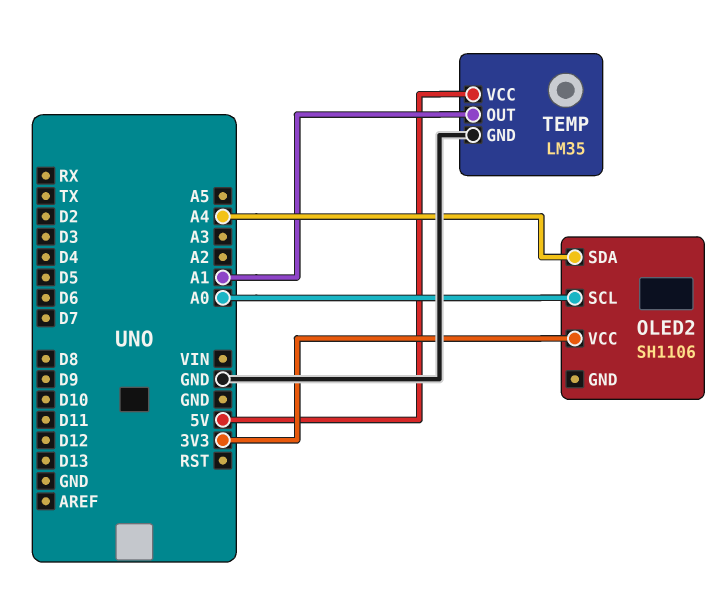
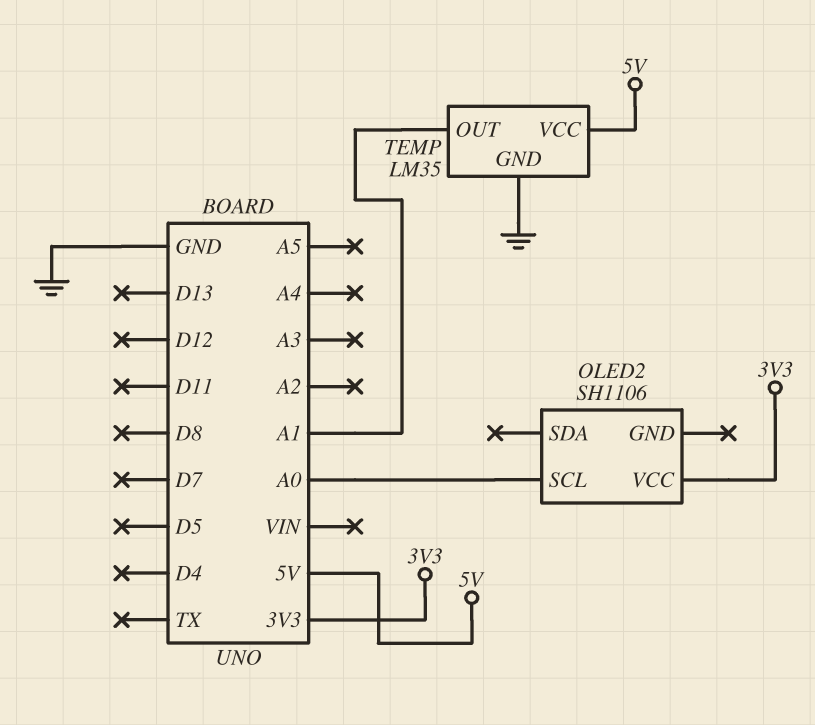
OLED2 pin SDA: A4 -> none

